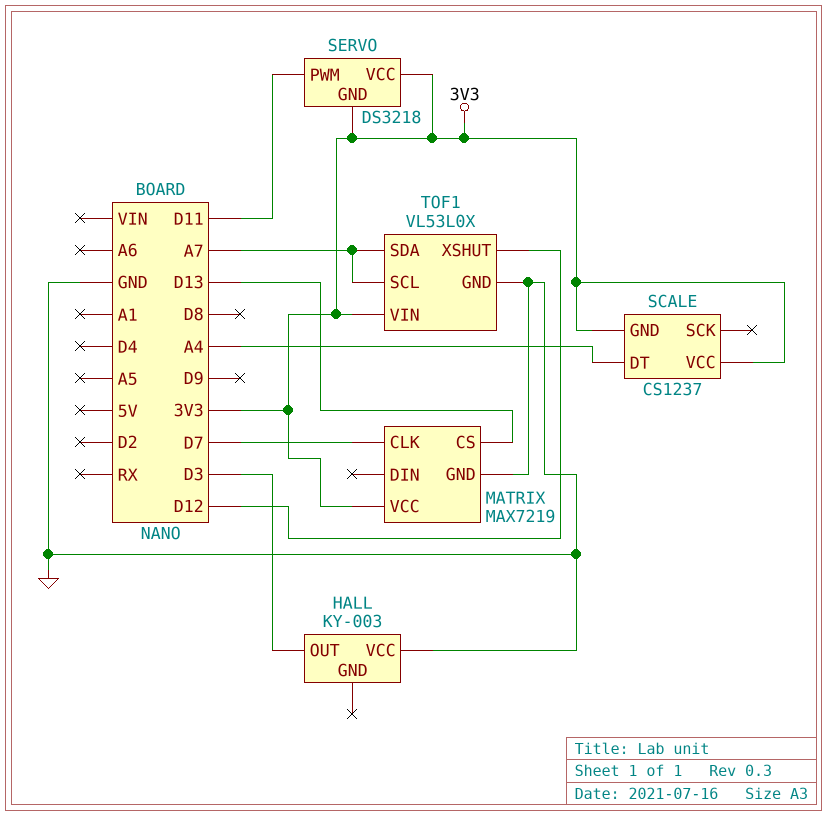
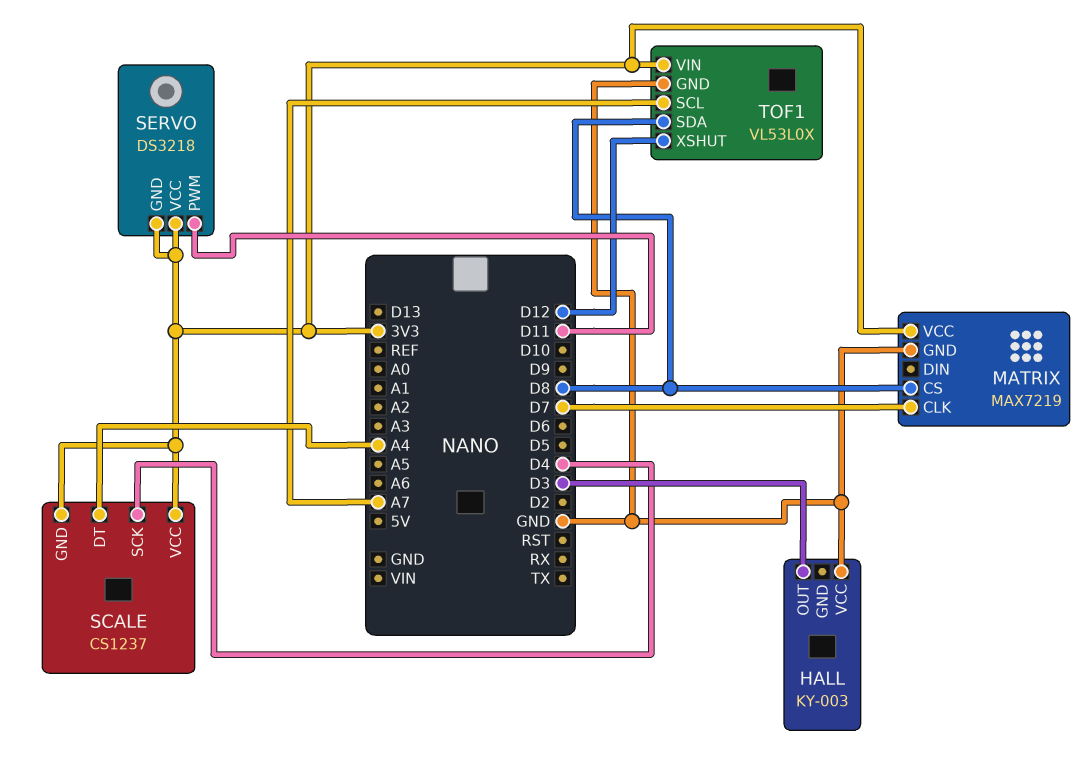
MATRIX pin CS: D13 -> D8
SCALE pin SCK: none -> D4
TOF1 pin SDA: A7 -> D8

